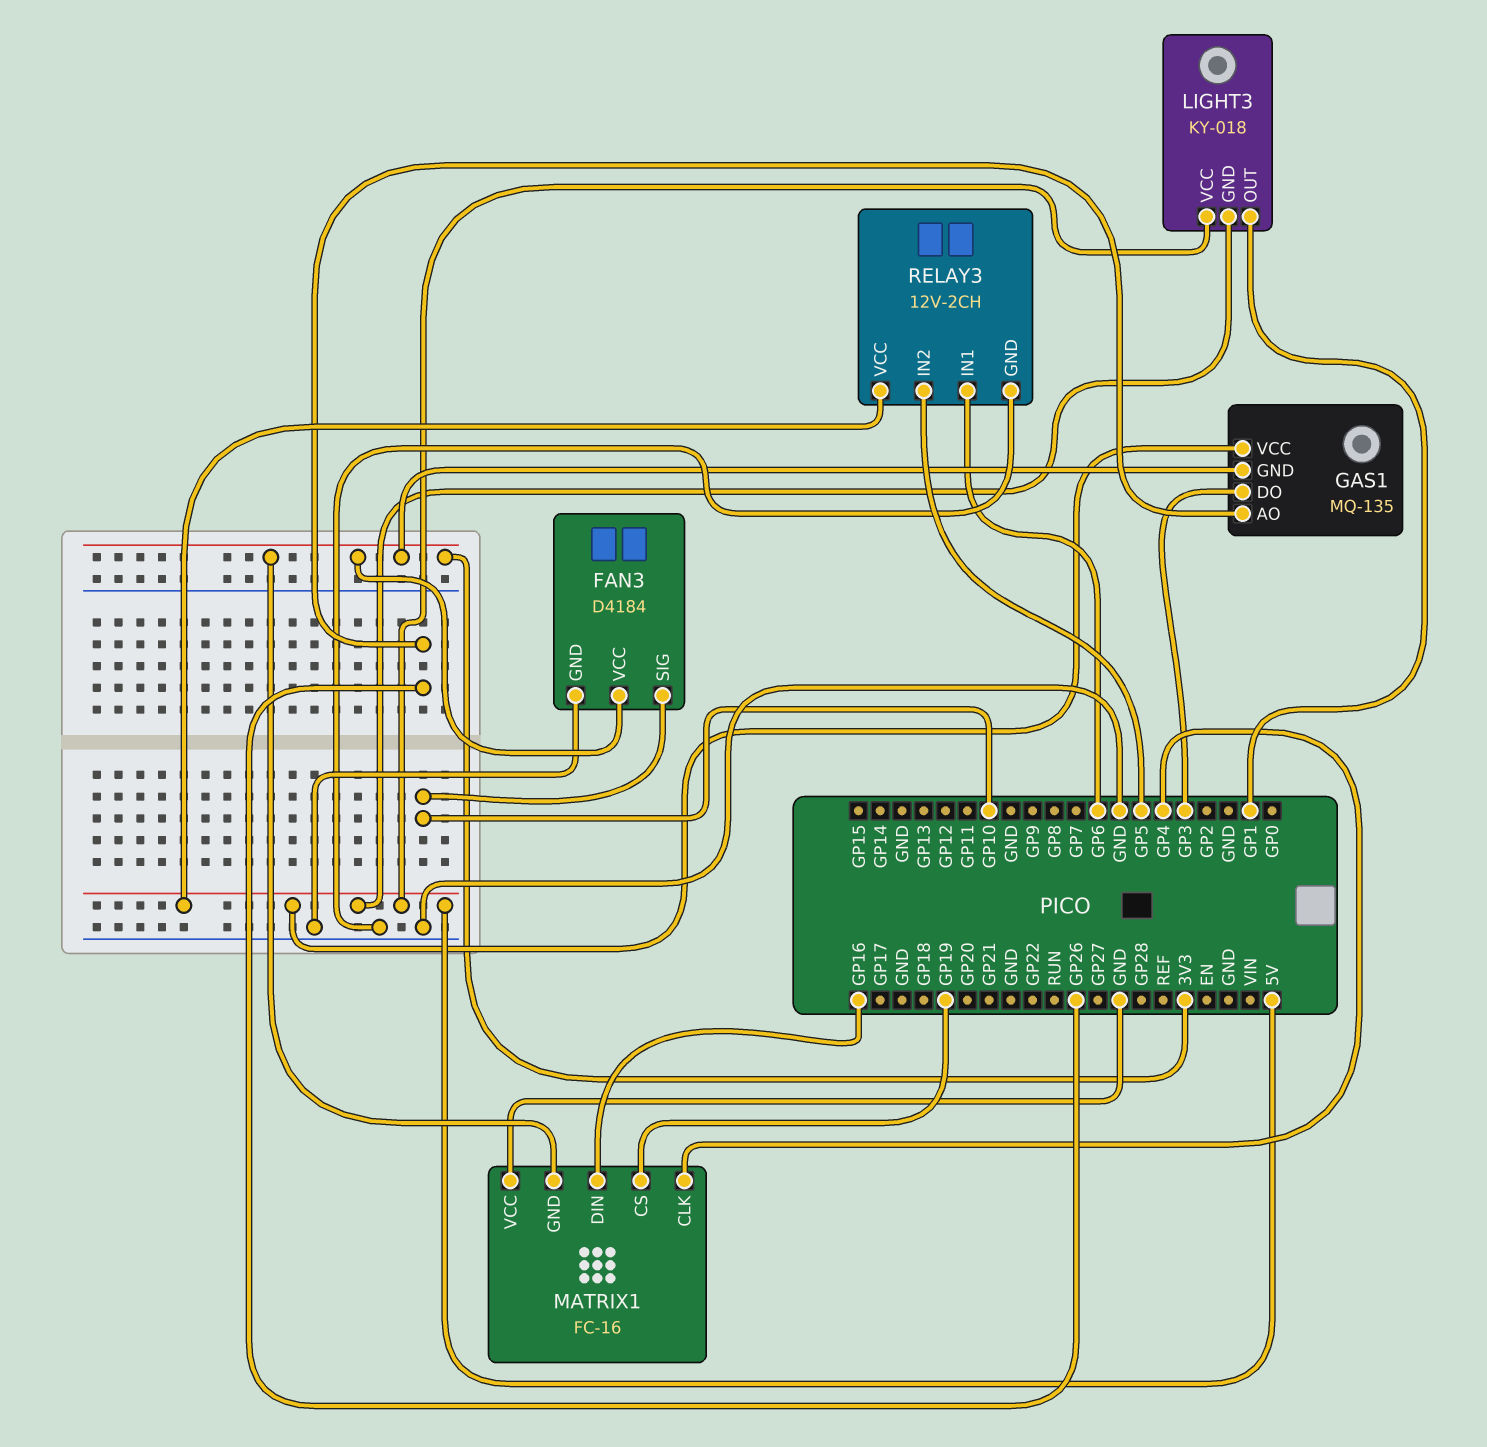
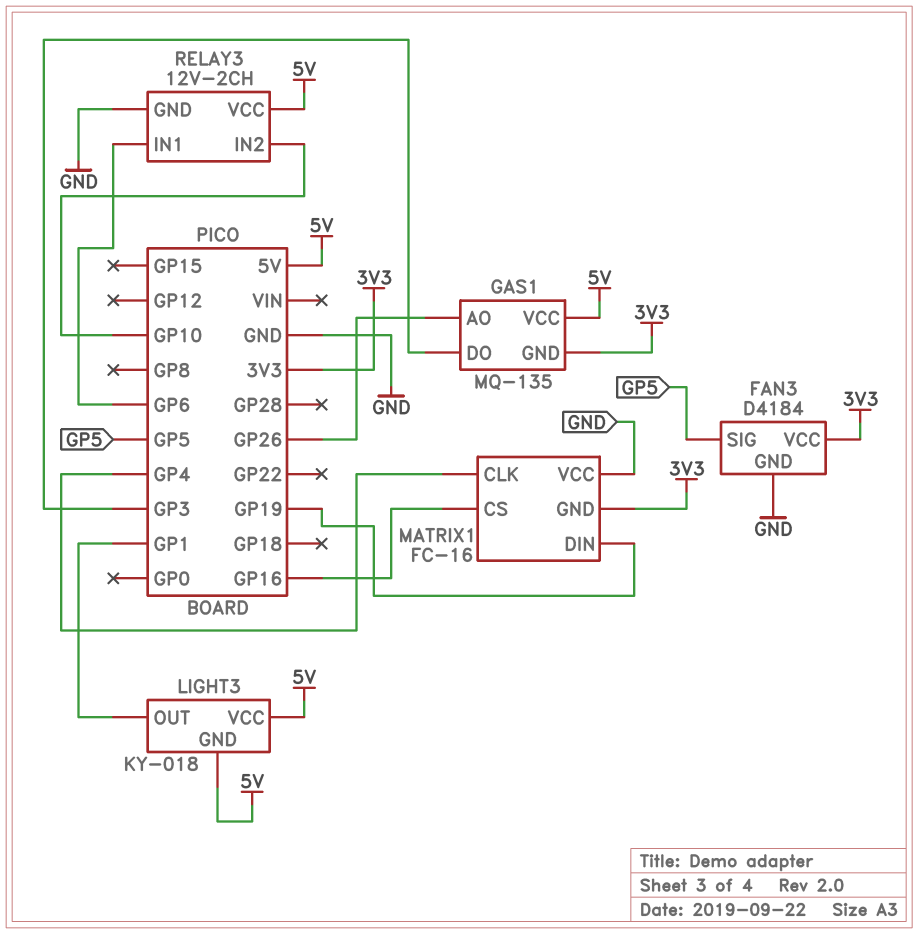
FAN3 pin SIG: GP10 -> GP5
MATRIX1 pin CS: GP19 -> GP16
MATRIX1 pin DIN: GP16 -> GP19
RELAY3 pin IN2: GP5 -> GP10

